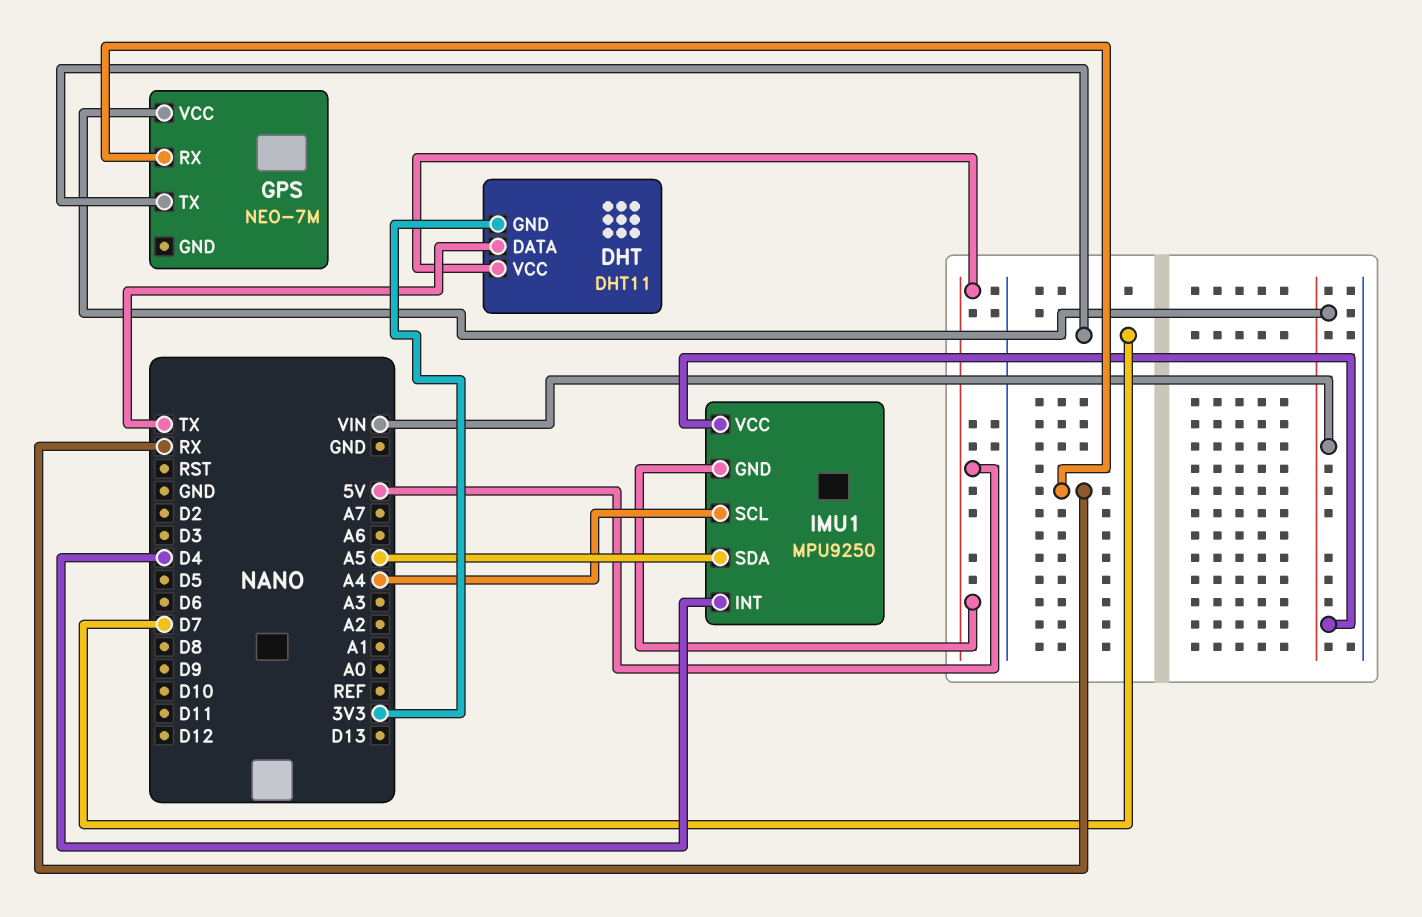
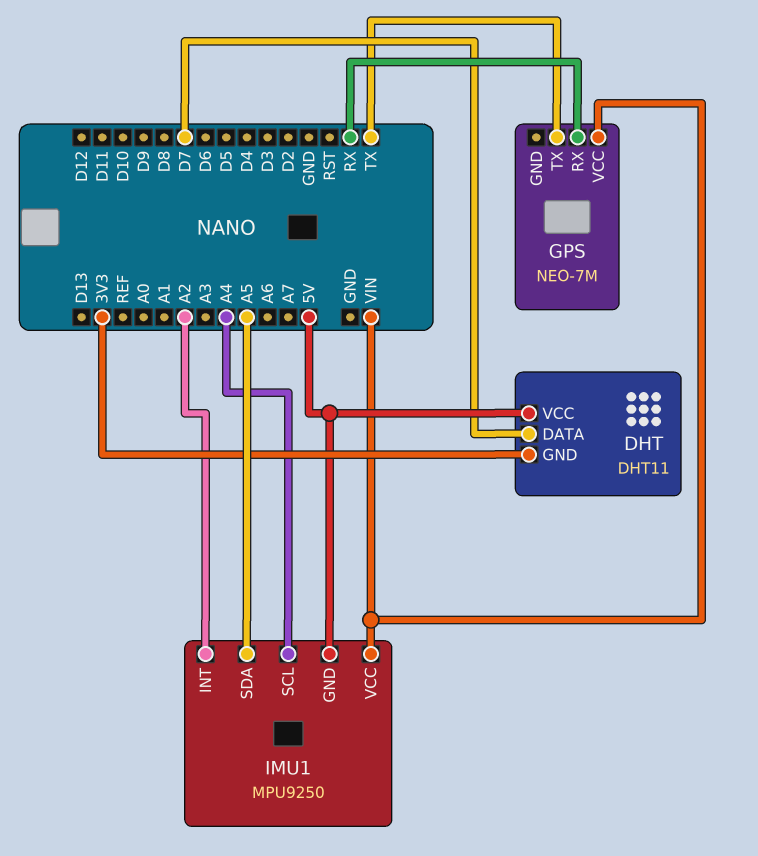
DHT pin DATA: TX -> D7
GPS pin TX: D7 -> TX
IMU1 pin INT: D4 -> A2

